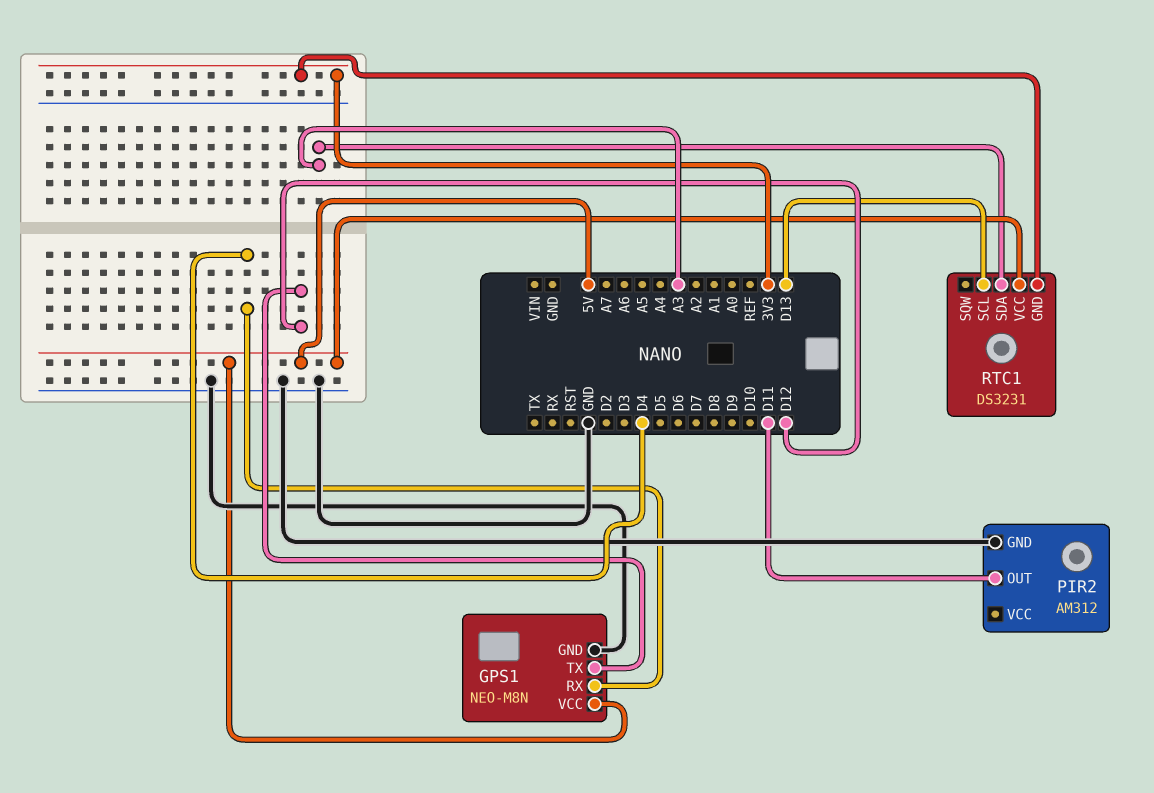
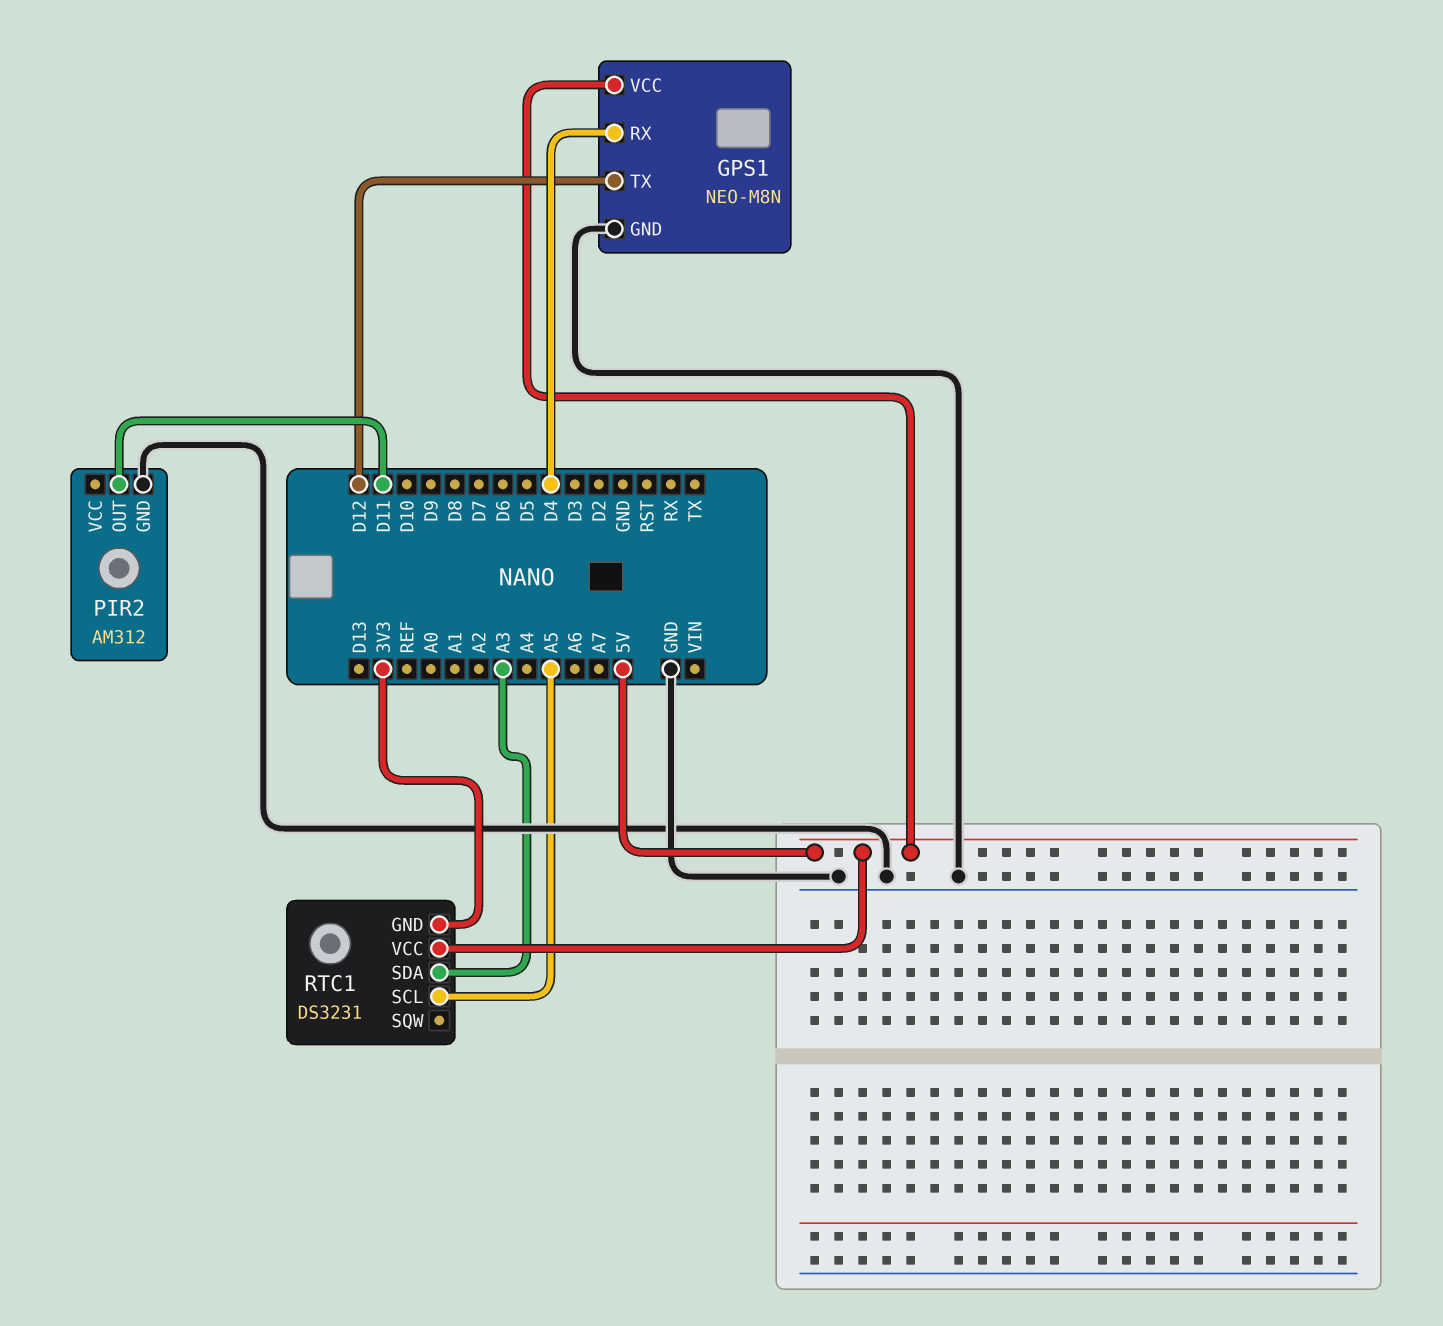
RTC1 pin SCL: D13 -> A5

